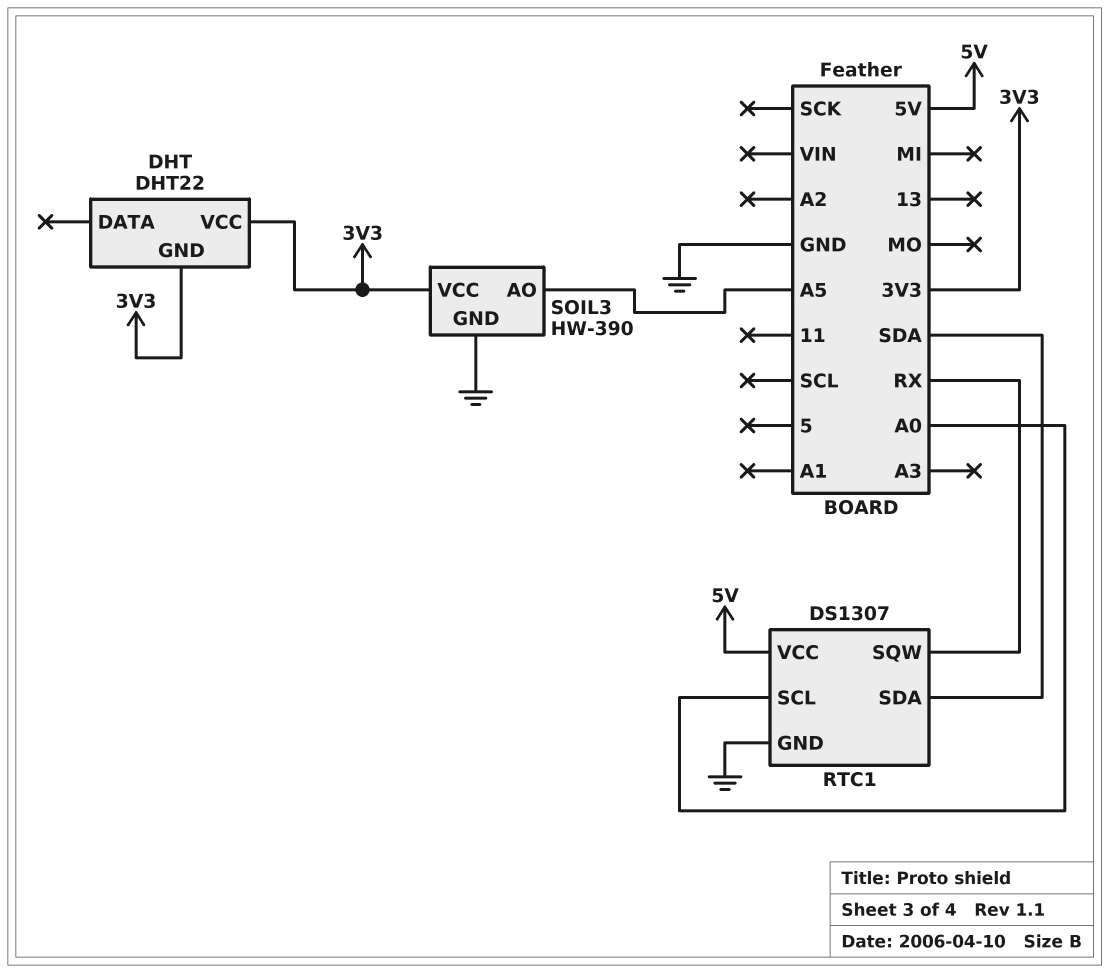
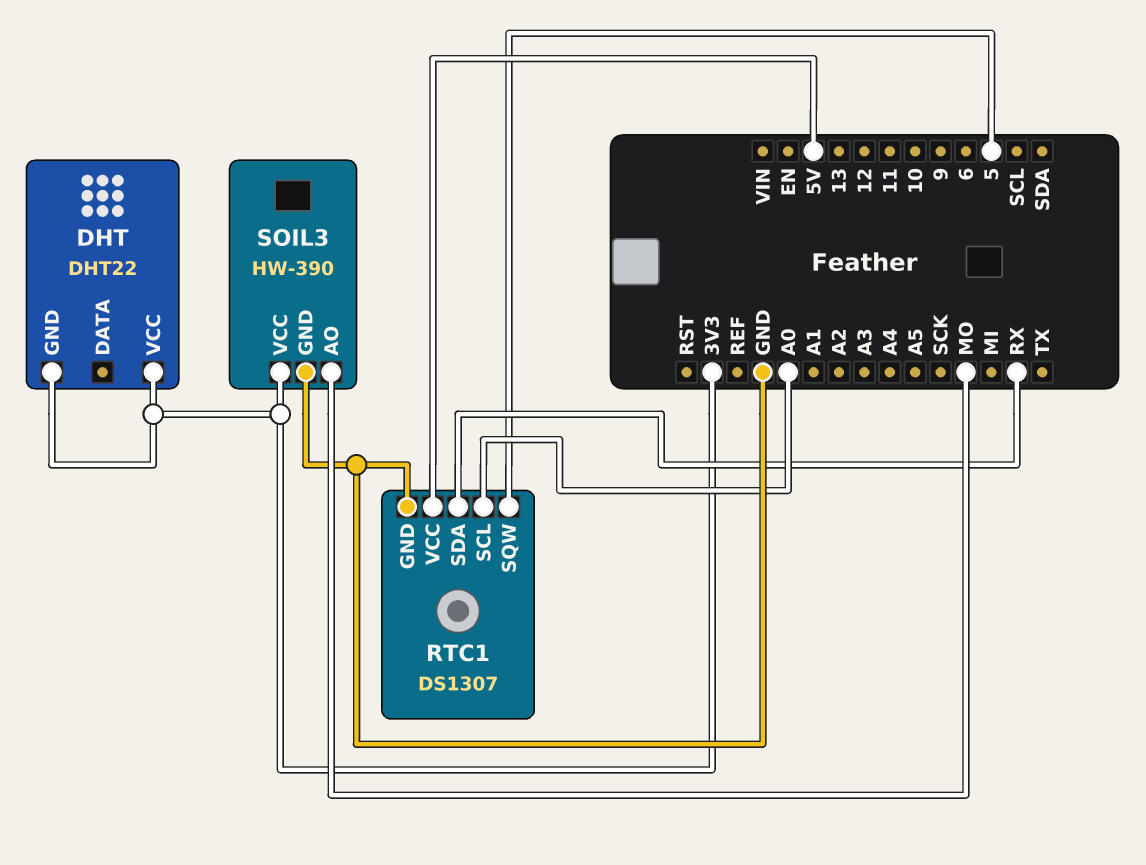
RTC1 pin SDA: SDA -> RX
RTC1 pin SQW: RX -> 5
SOIL3 pin AO: A5 -> MO

